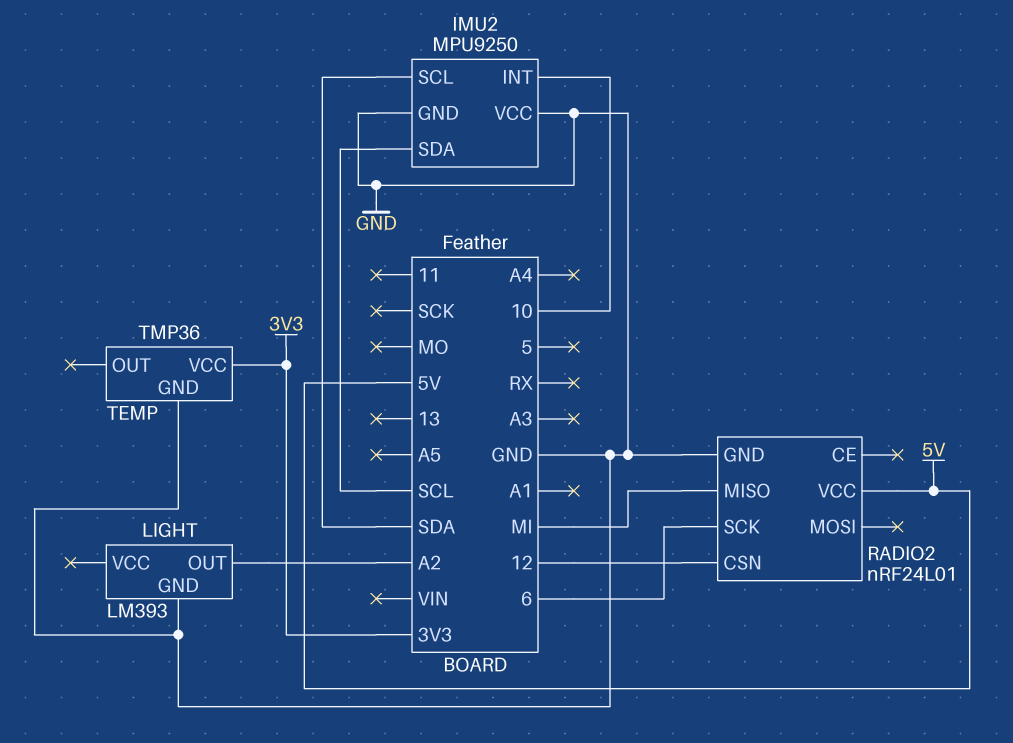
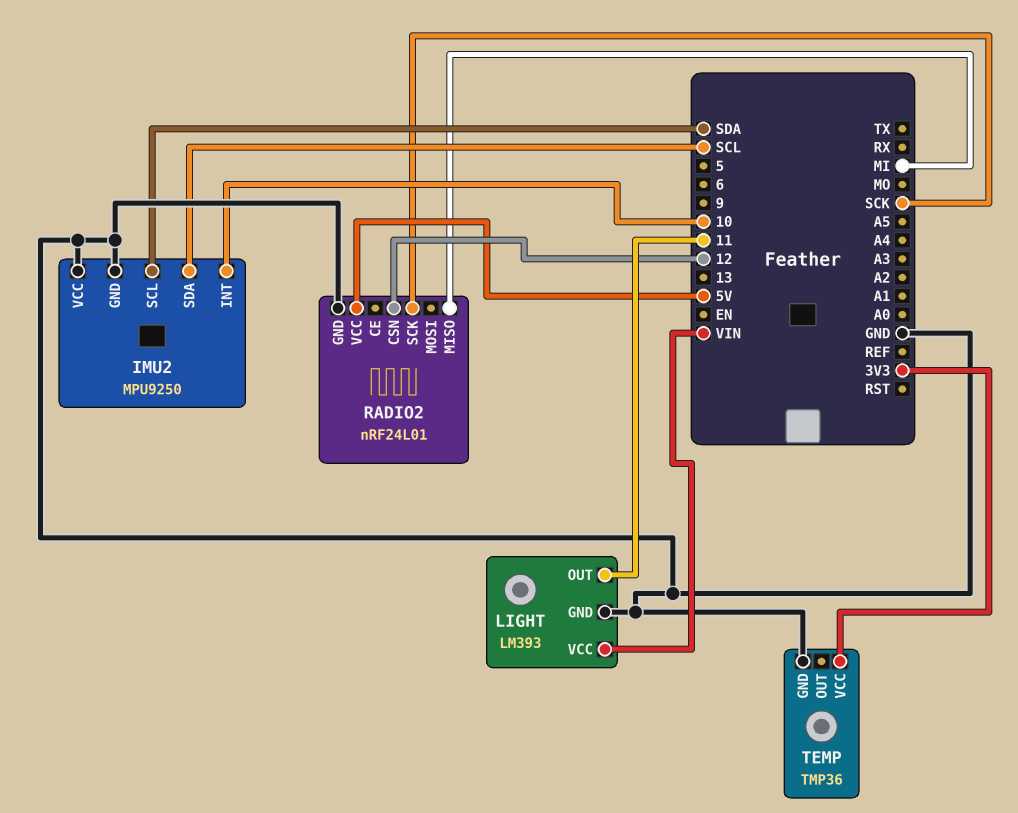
LIGHT pin OUT: A2 -> 11
LIGHT pin VCC: none -> VIN
RADIO2 pin SCK: 6 -> SCK

